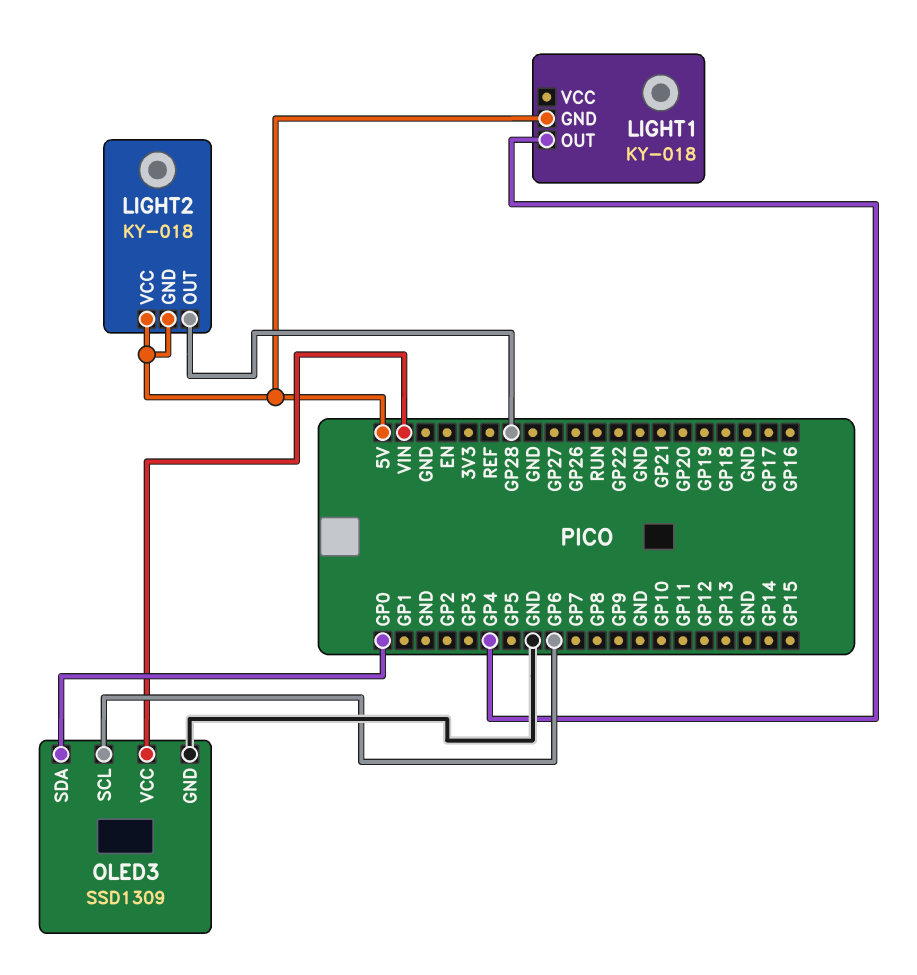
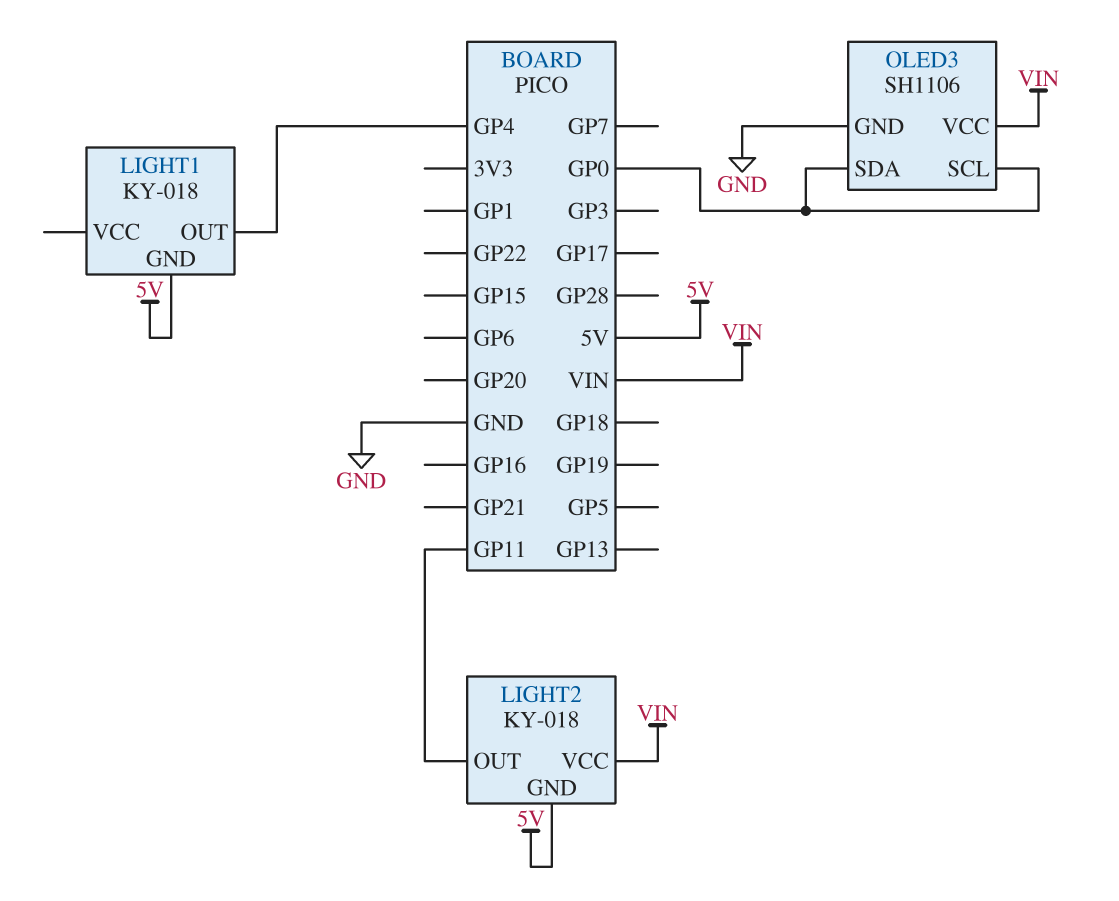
LIGHT2 pin OUT: GP28 -> GP11
LIGHT2 pin VCC: 5V -> VIN
OLED3: SSD1309 -> SH1106
OLED3 pin SCL: GP6 -> GP0

